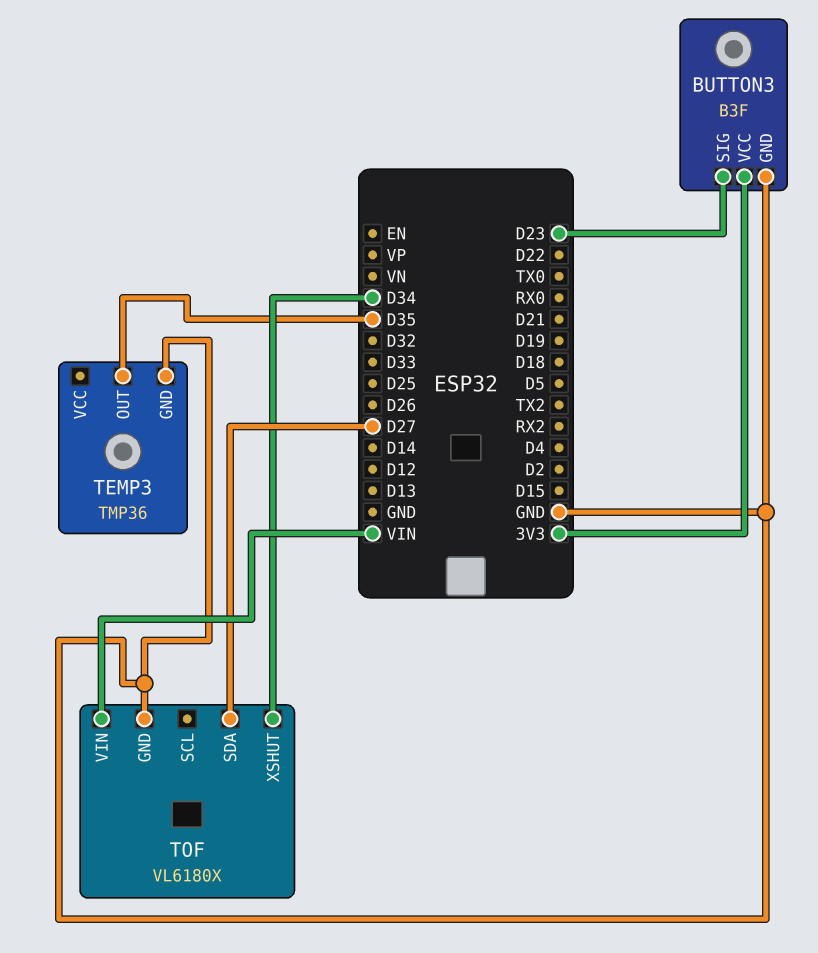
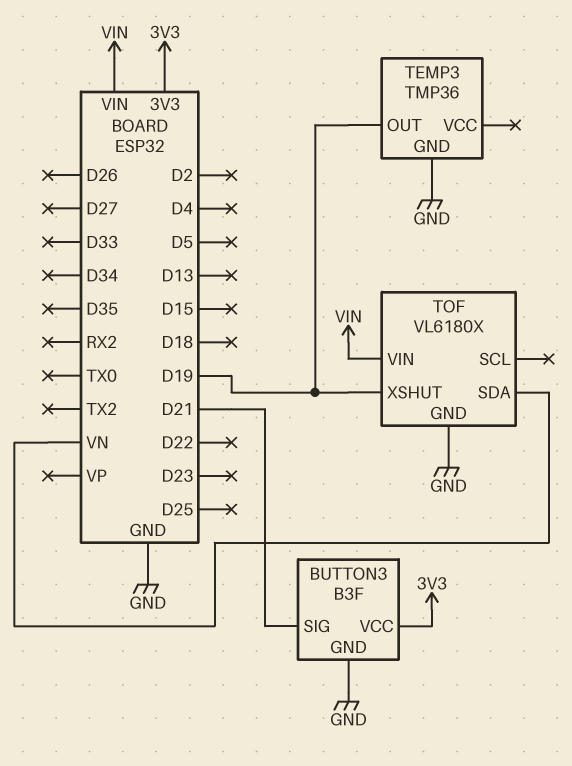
BUTTON3 pin SIG: D23 -> D21
TEMP3 pin OUT: D35 -> D19
TOF pin SDA: D27 -> VN
TOF pin XSHUT: D34 -> D19

